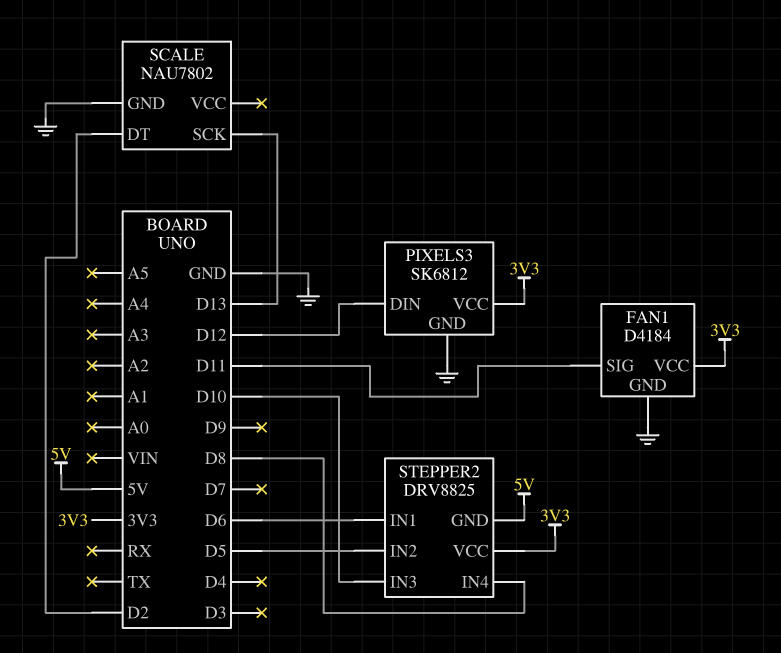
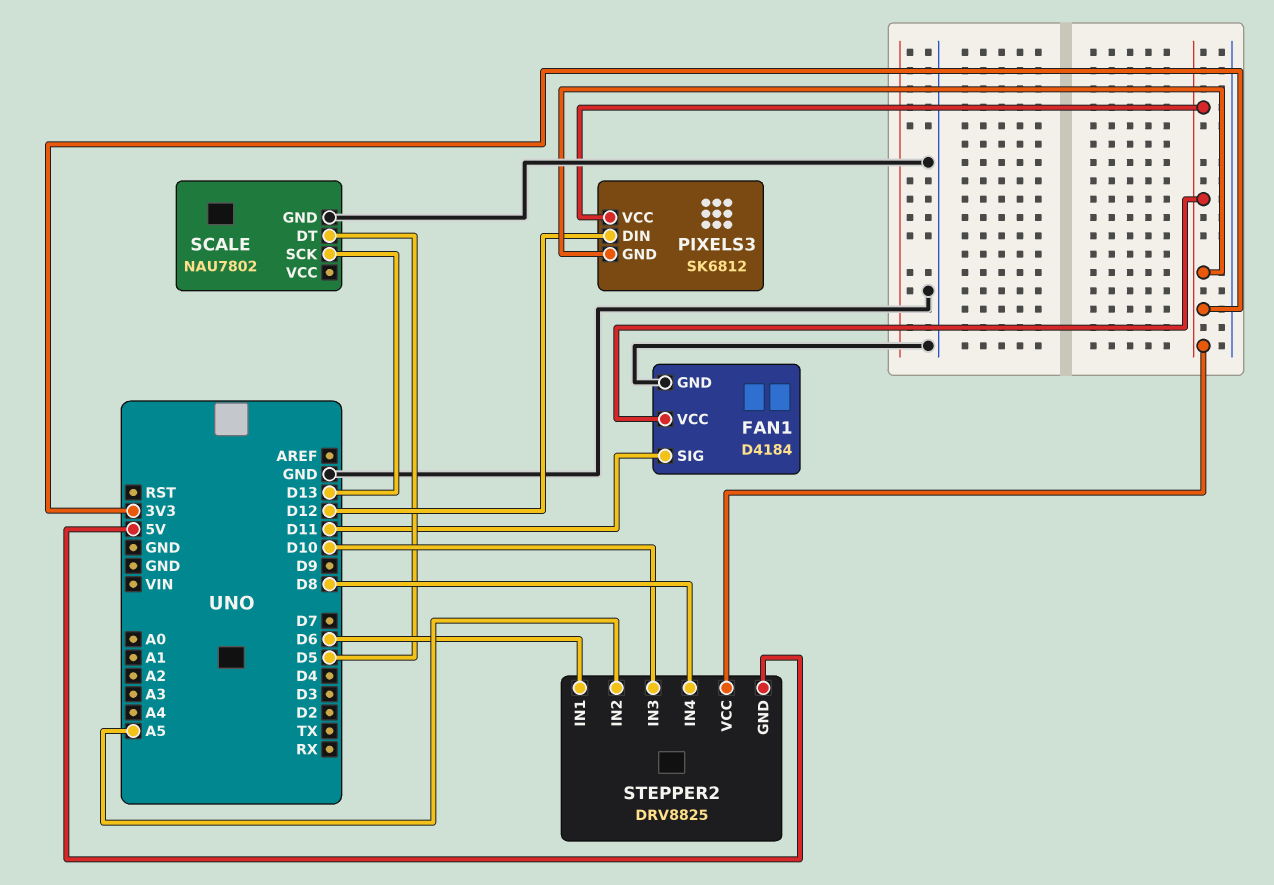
PIXELS3 pin GND: GND -> 3V3
SCALE pin DT: D2 -> D5
STEPPER2 pin IN2: D5 -> A5

